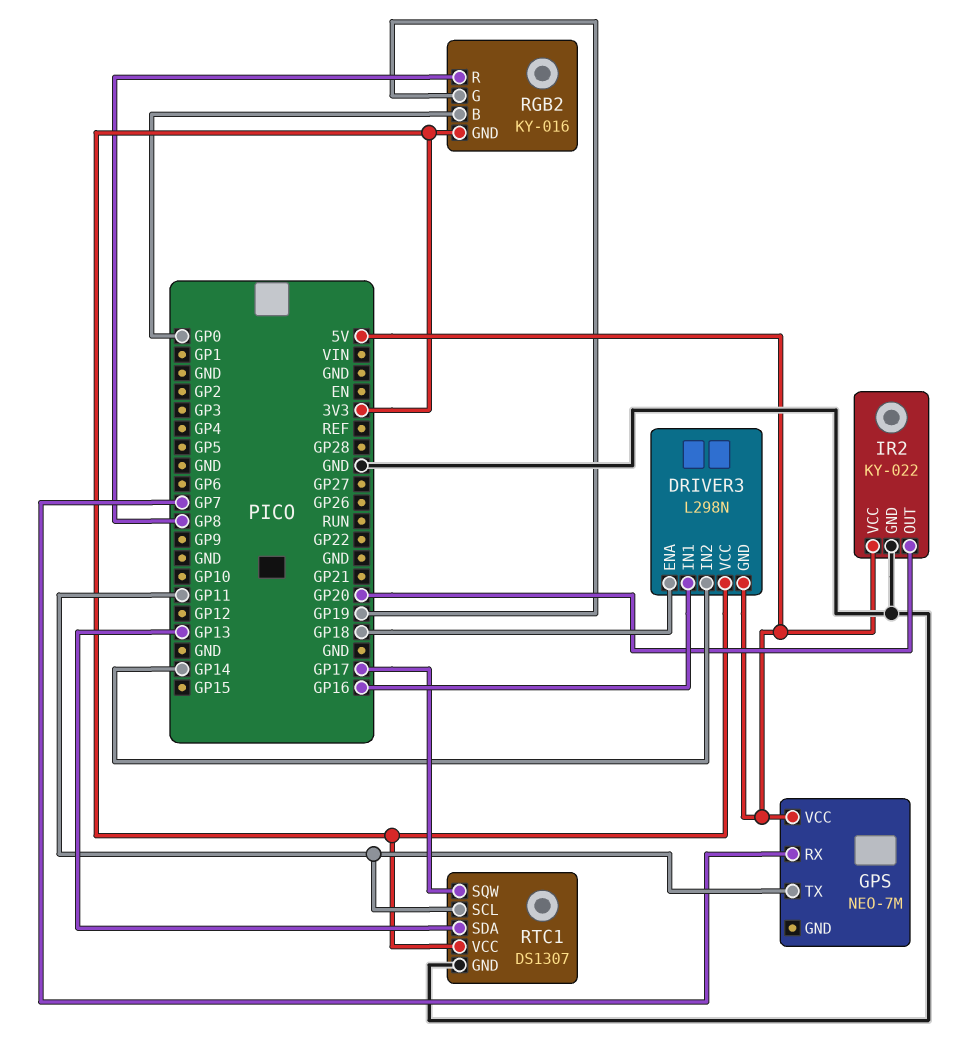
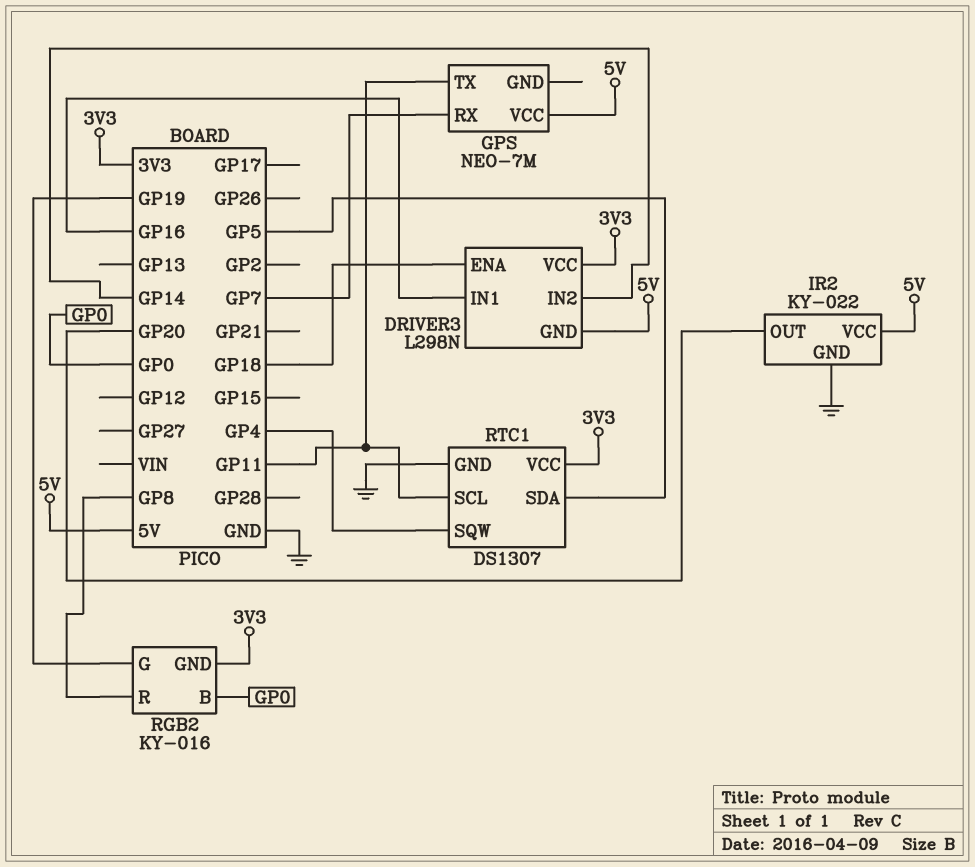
RTC1 pin SDA: GP13 -> GP5
RTC1 pin SQW: GP17 -> GP4

